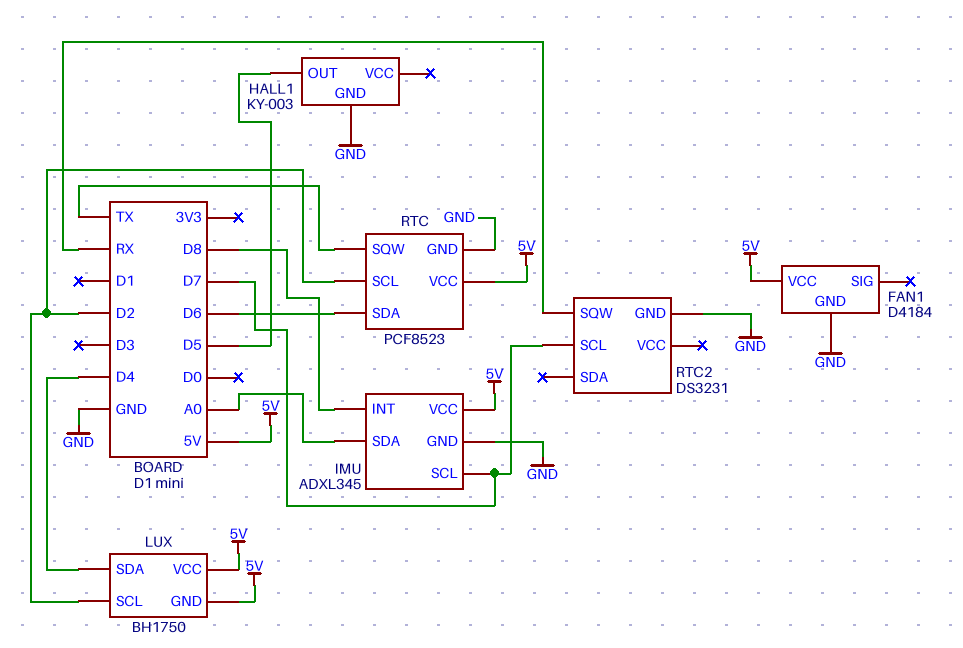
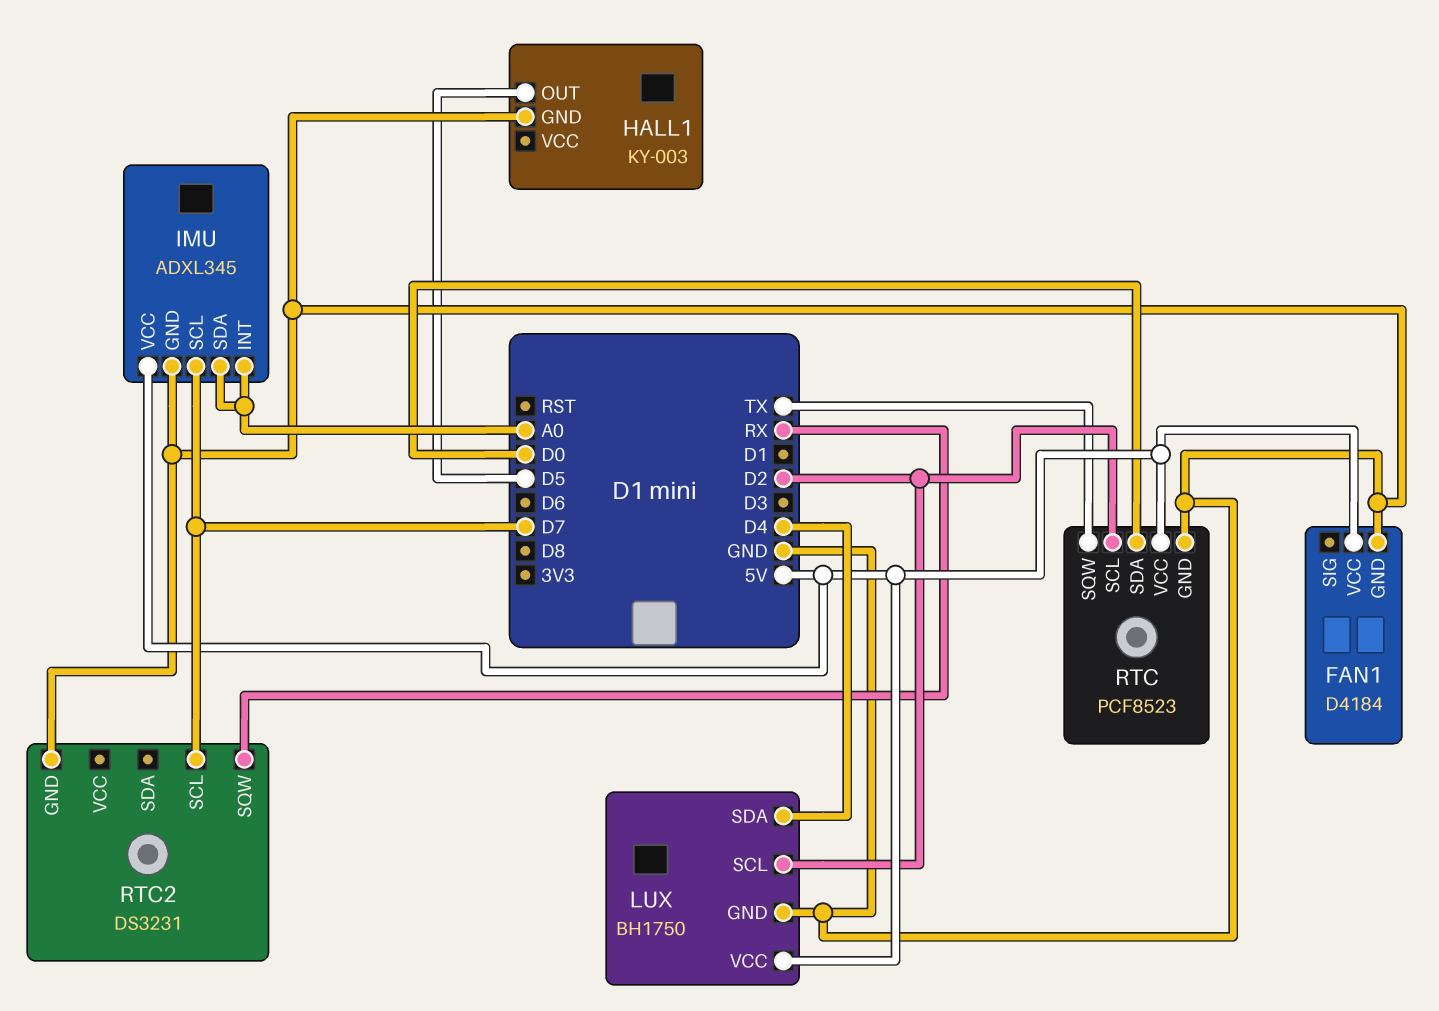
IMU pin INT: D8 -> A0
LUX pin GND: 5V -> GND
RTC pin SDA: D6 -> D0

